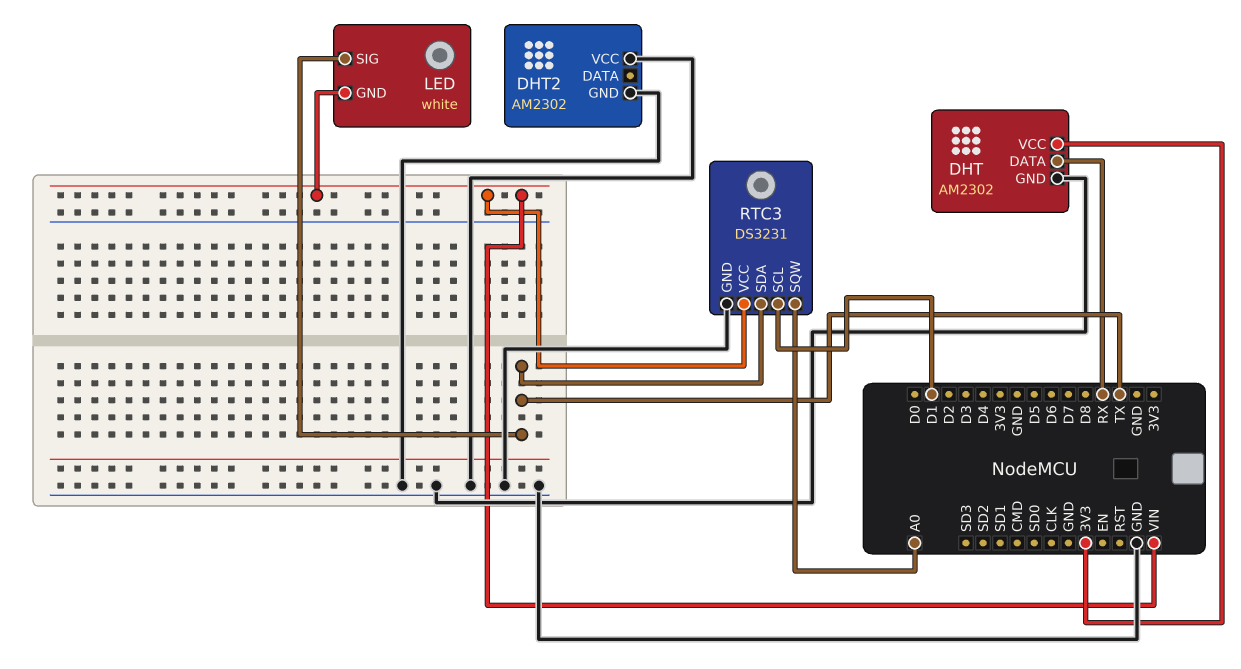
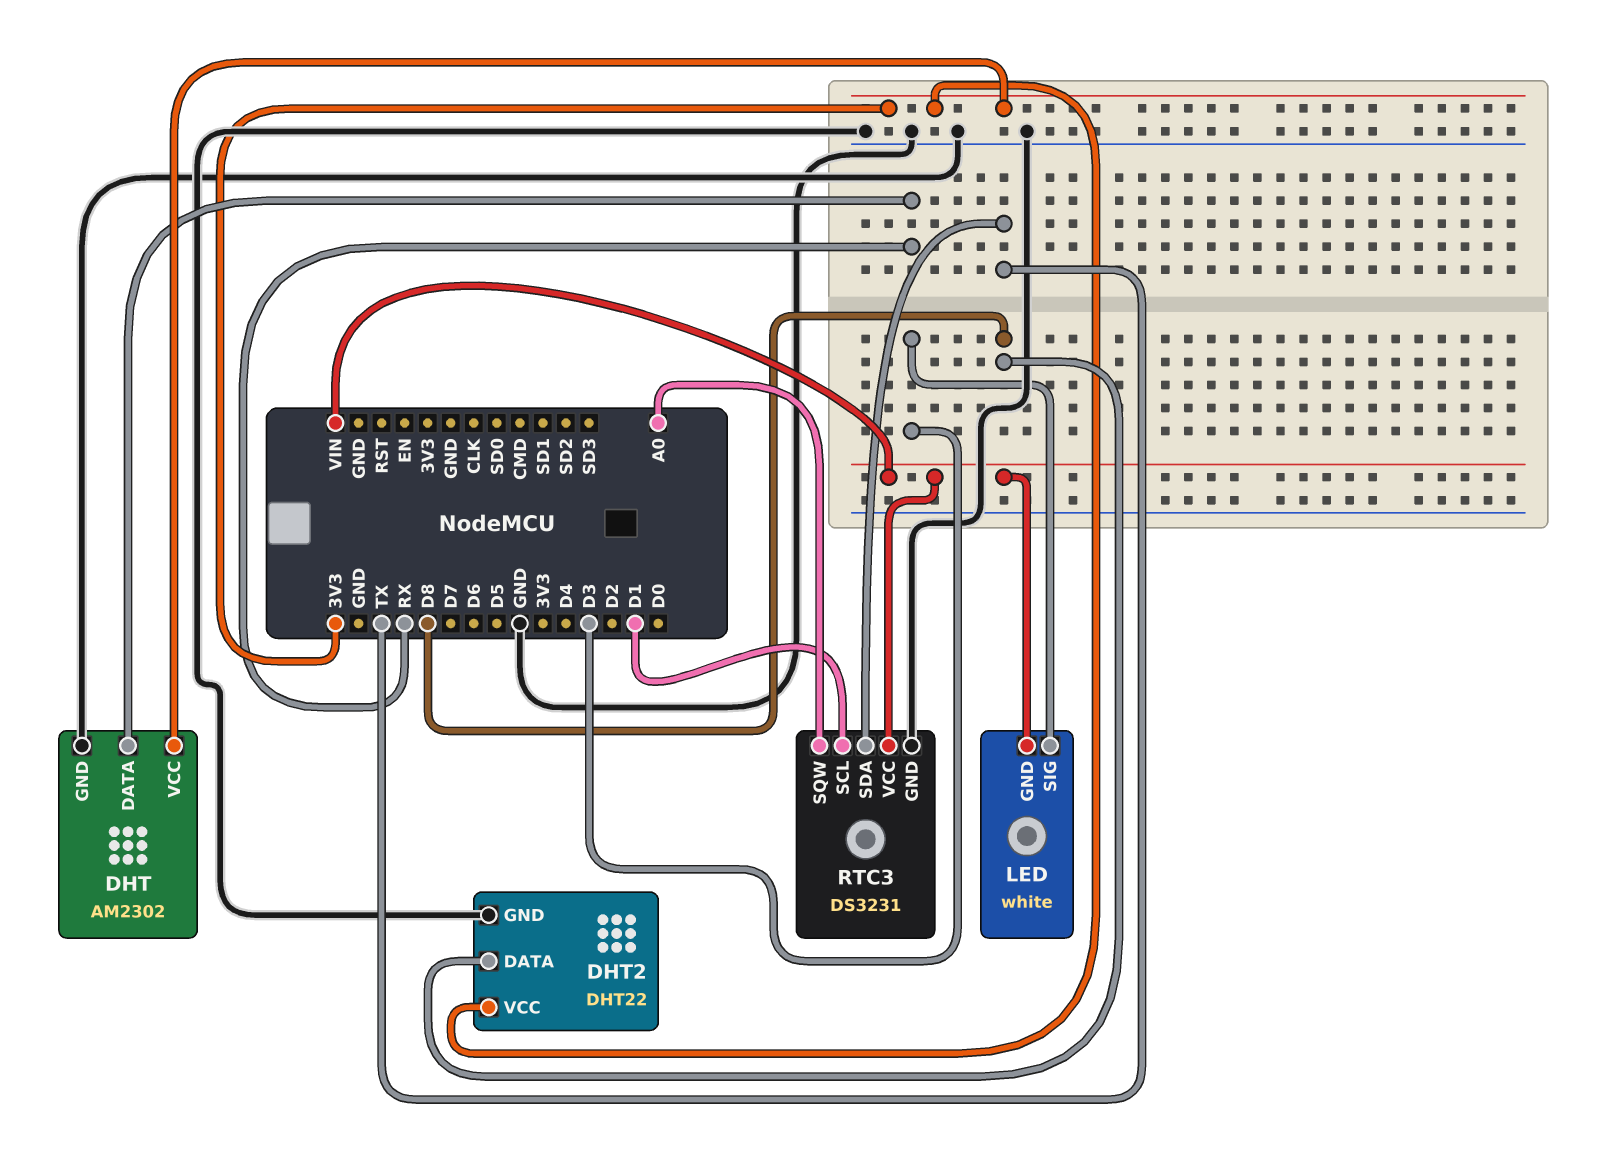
DHT2: AM2302 -> DHT22
DHT2 pin DATA: none -> D8
DHT2 pin VCC: GND -> 3V3
LED pin SIG: TX -> D3

